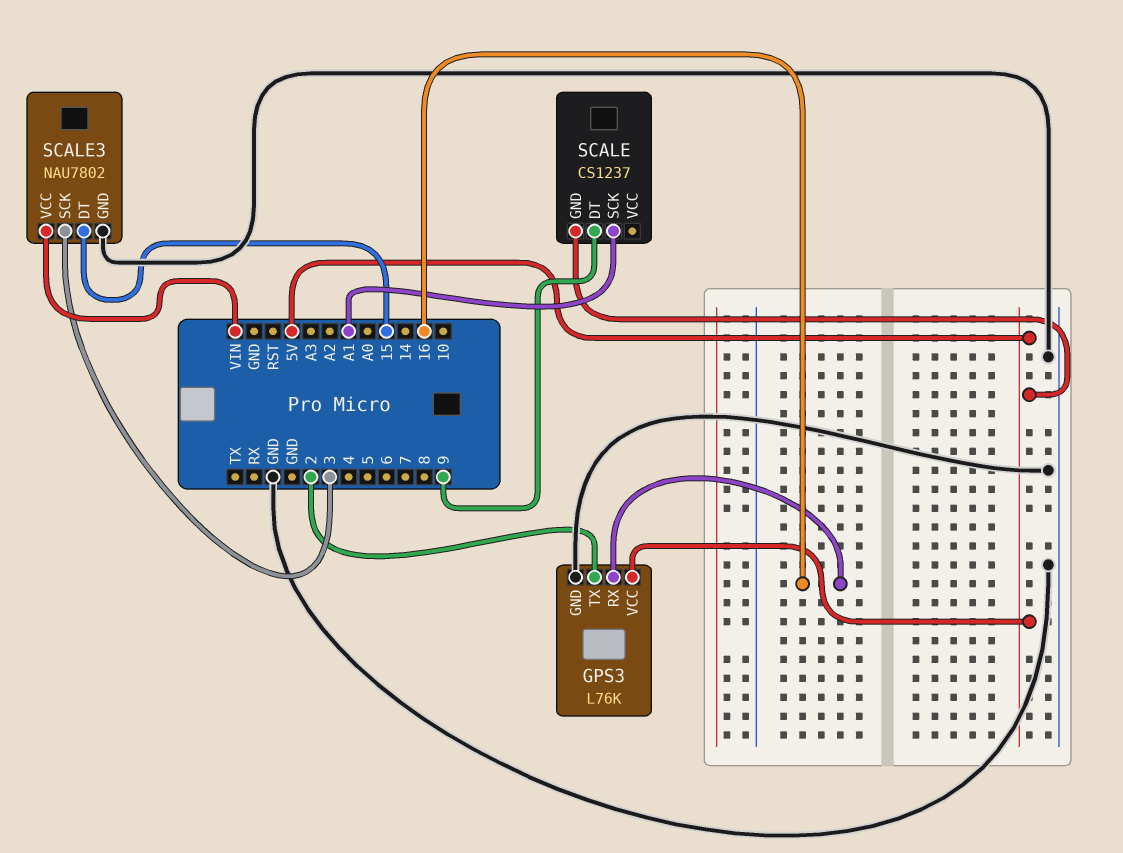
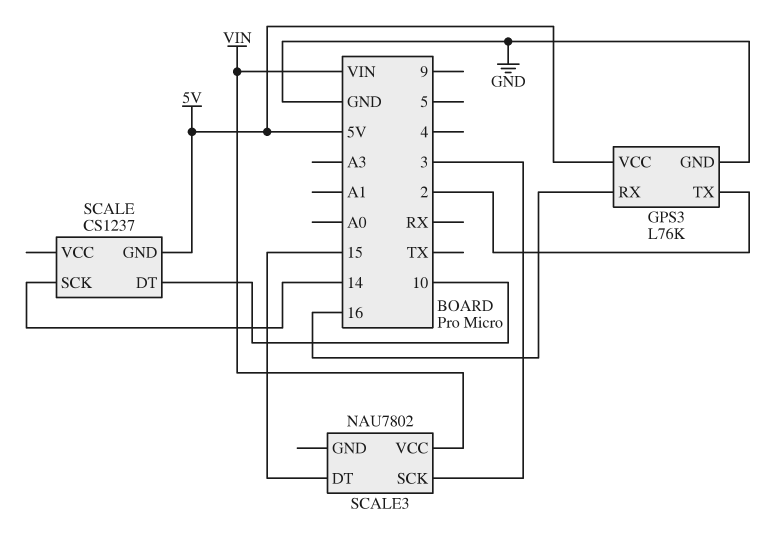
SCALE pin DT: 9 -> 10
SCALE pin SCK: A1 -> 14
SCALE3 pin GND: GND -> none

